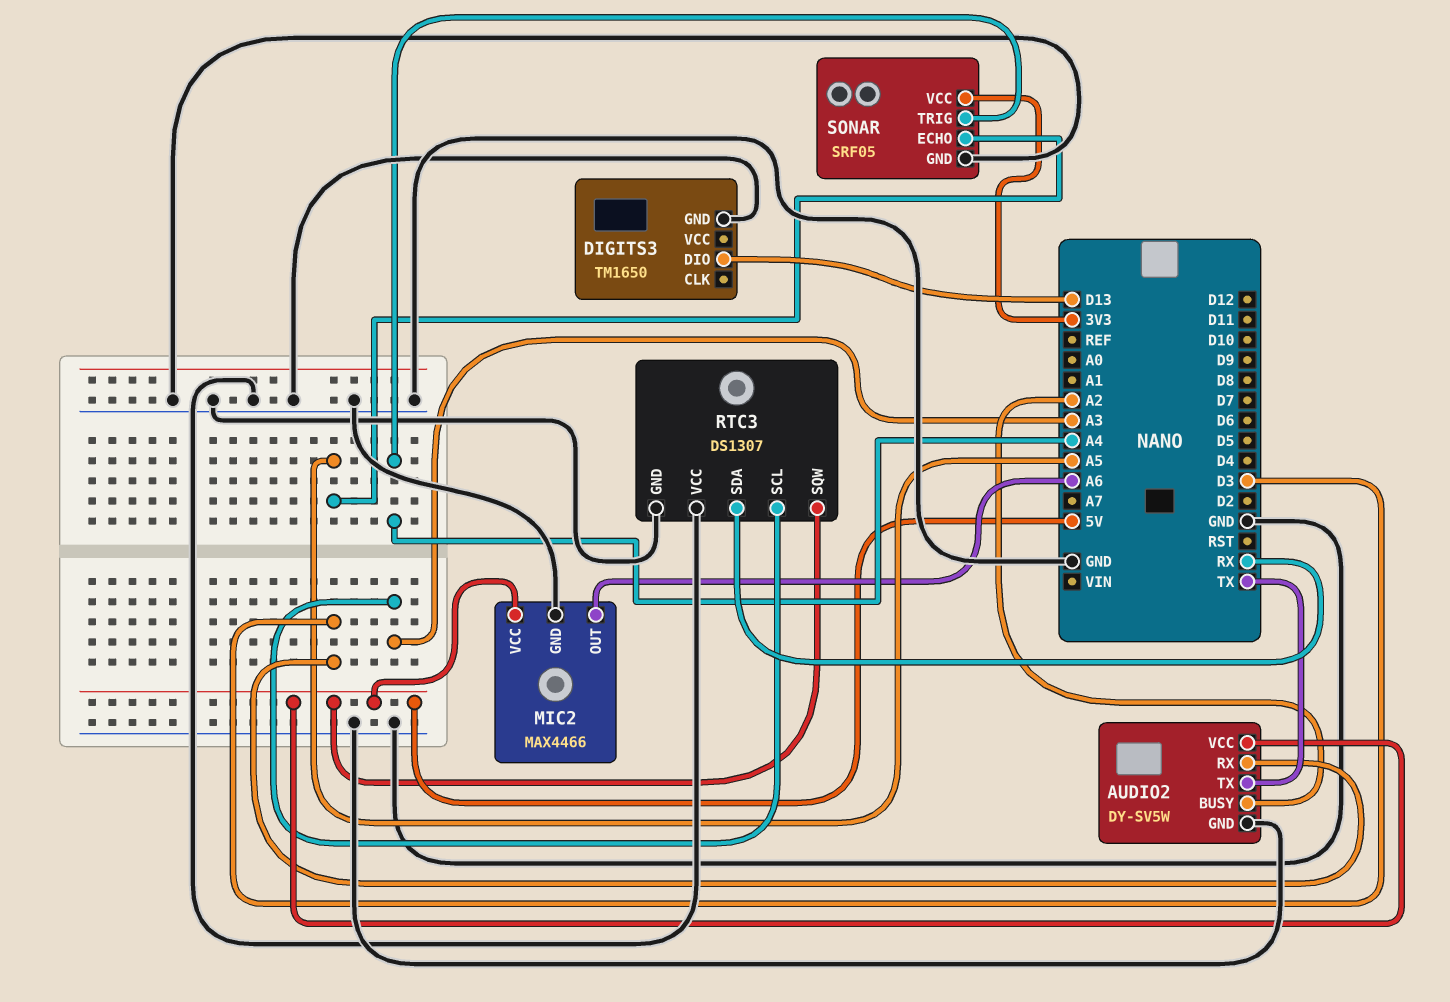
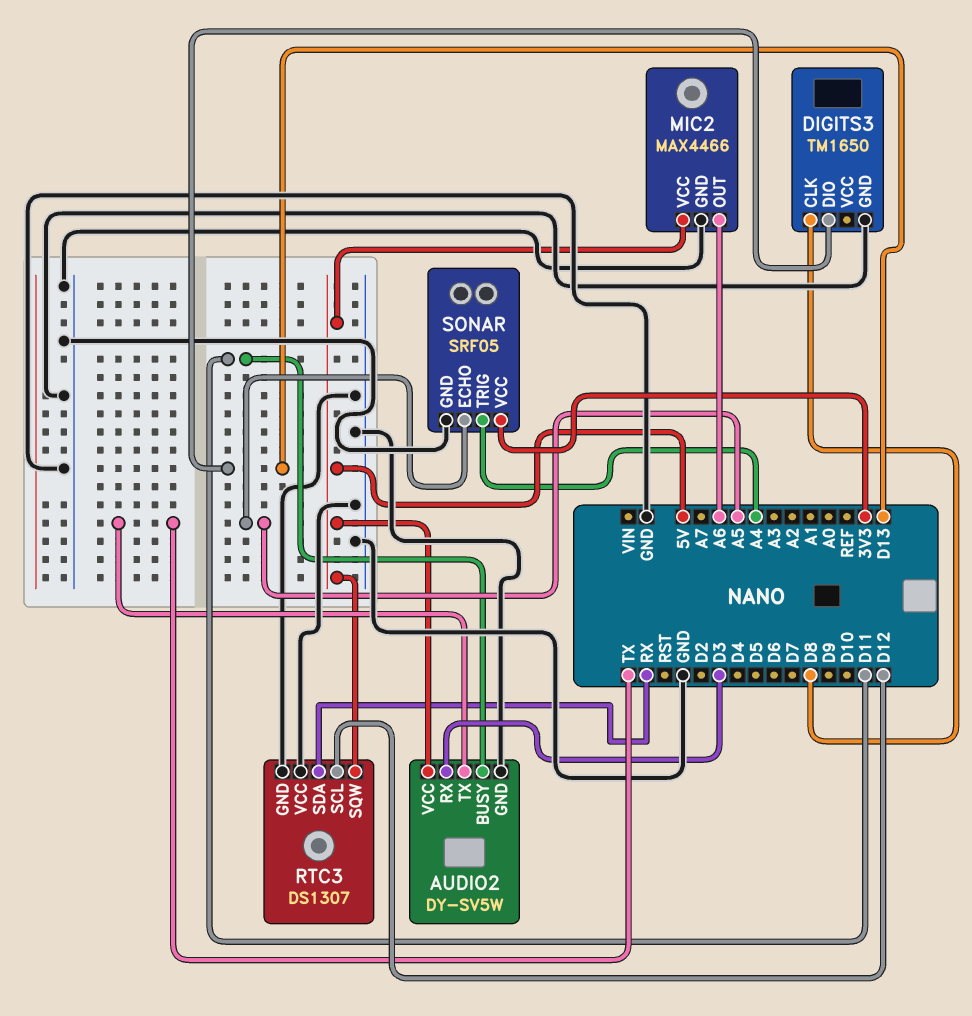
AUDIO2 pin BUSY: A2 -> D11
DIGITS3 pin CLK: none -> D8
RTC3 pin SCL: A3 -> D12

